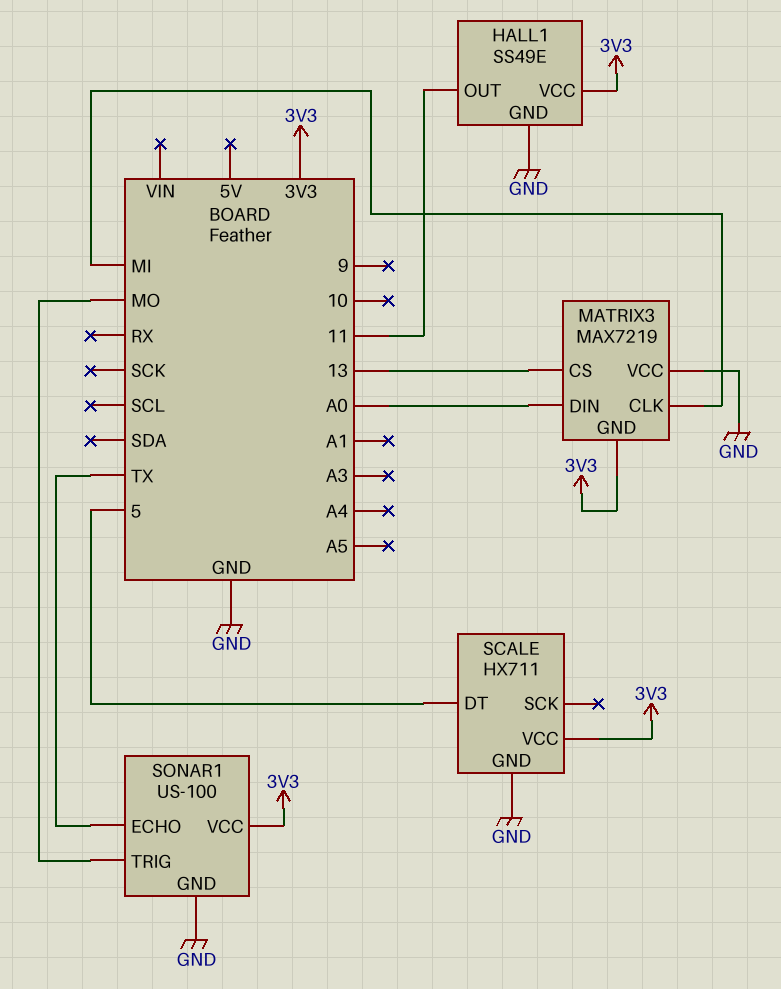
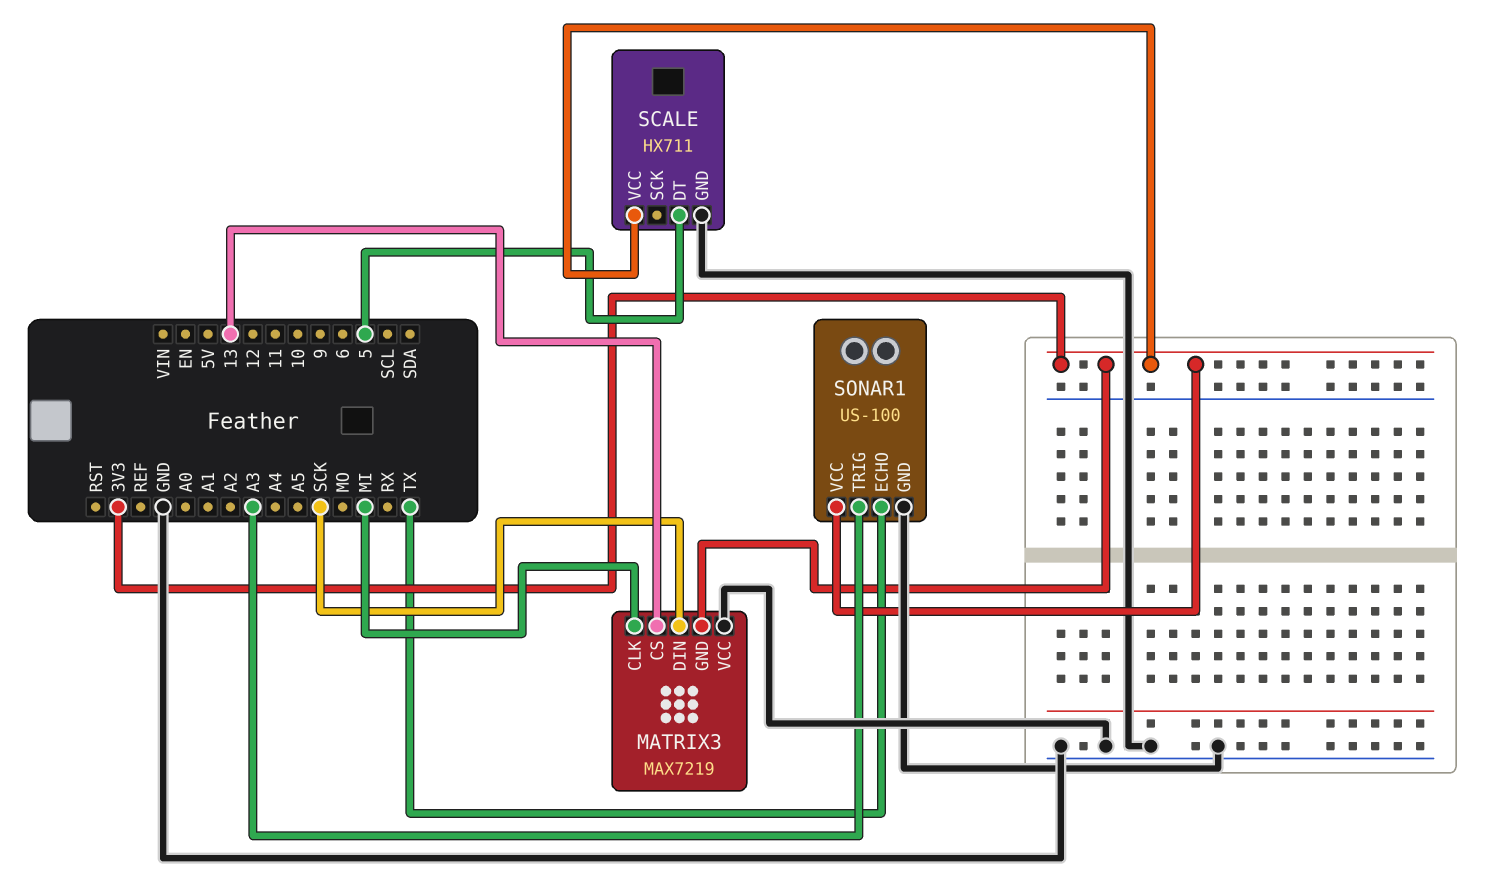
HALL1: SS49E -> none
HALL1 pin GND: GND -> none
HALL1 pin OUT: 11 -> none
HALL1 pin VCC: 3V3 -> none
MATRIX3 pin DIN: A0 -> SCK
SONAR1 pin TRIG: MO -> A3

